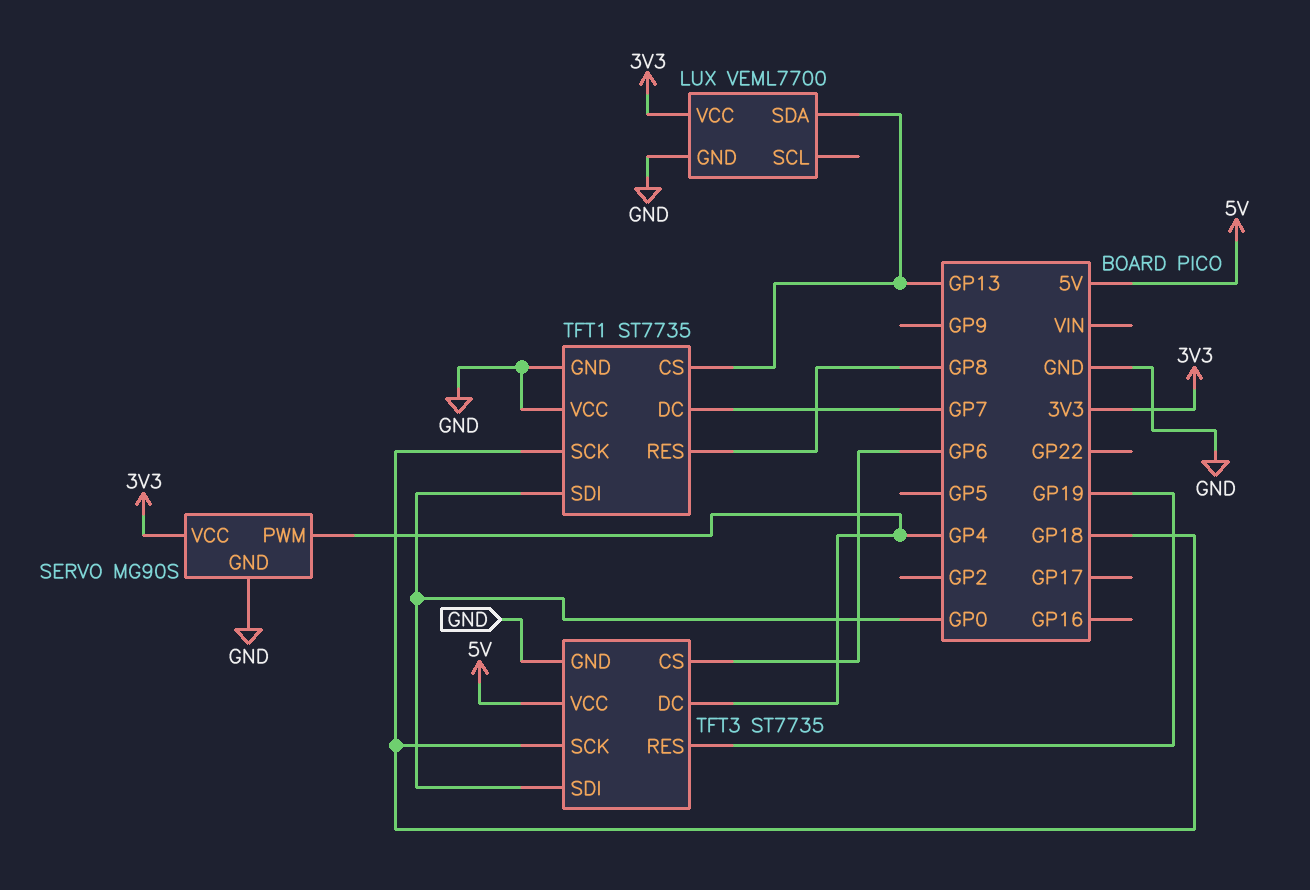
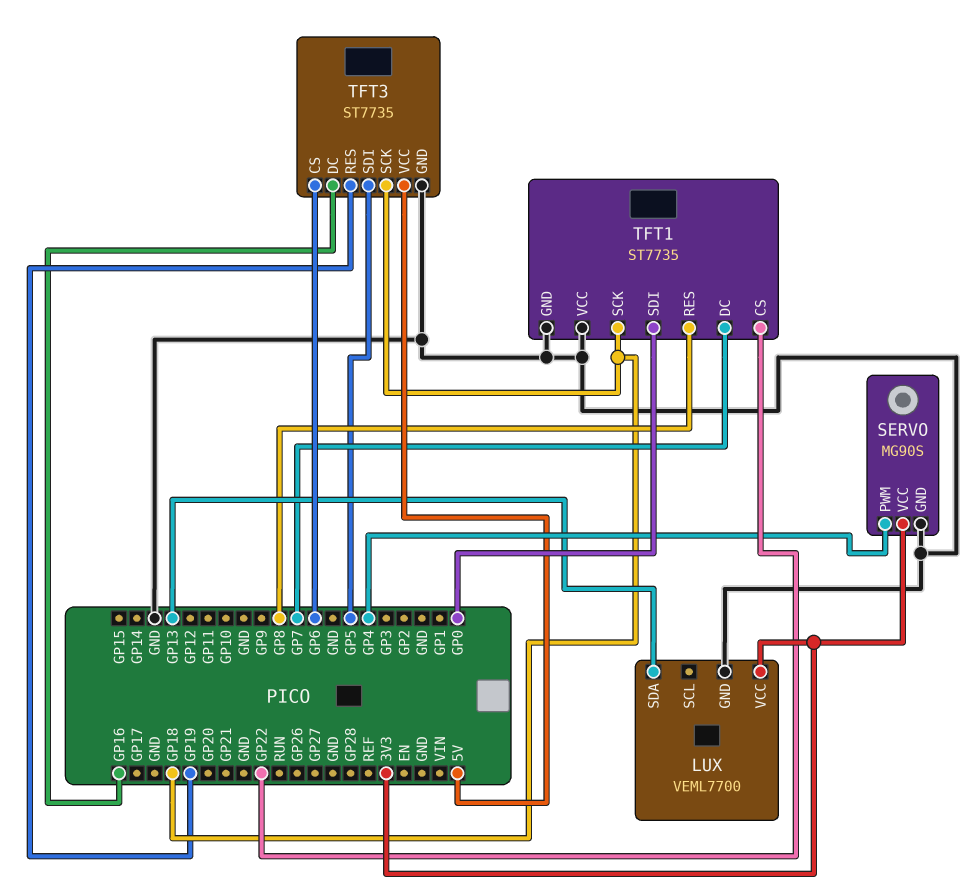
TFT1 pin CS: GP13 -> GP22
TFT3 pin DC: GP4 -> GP16
TFT3 pin SDI: GP0 -> GP5

